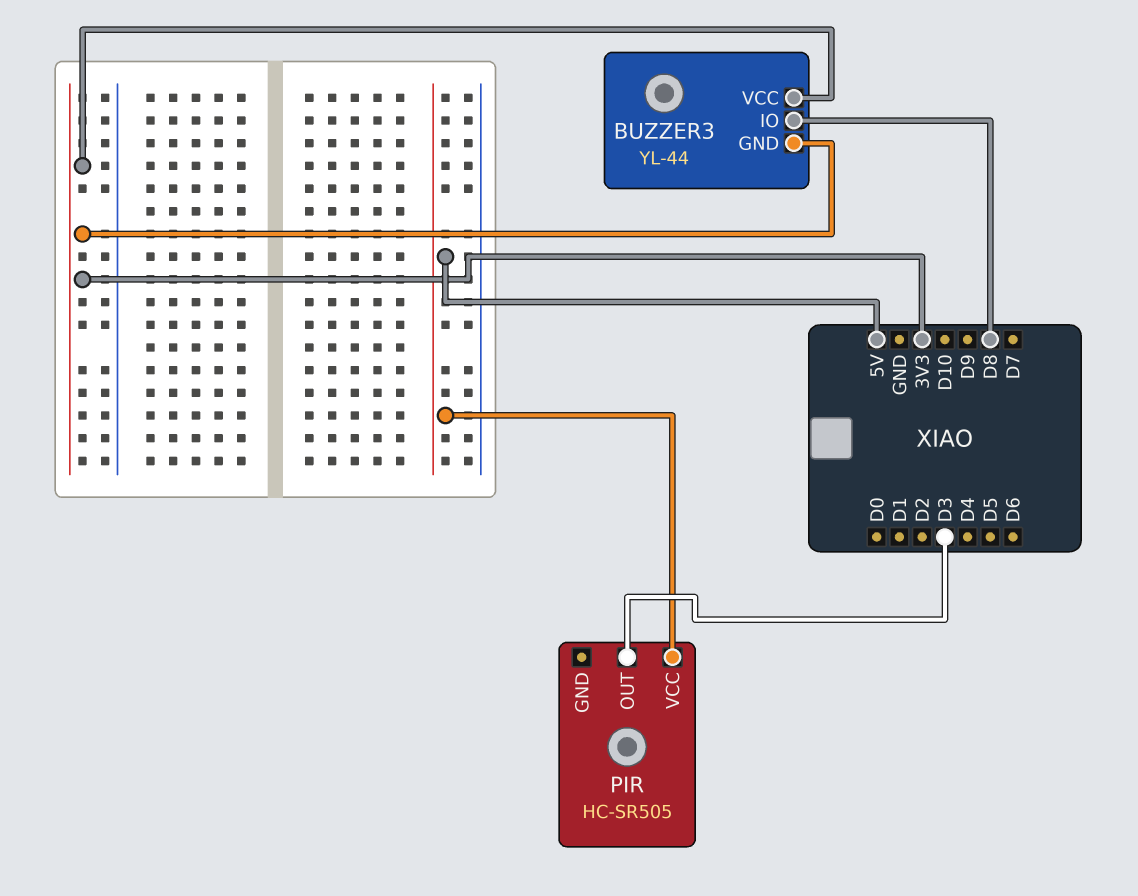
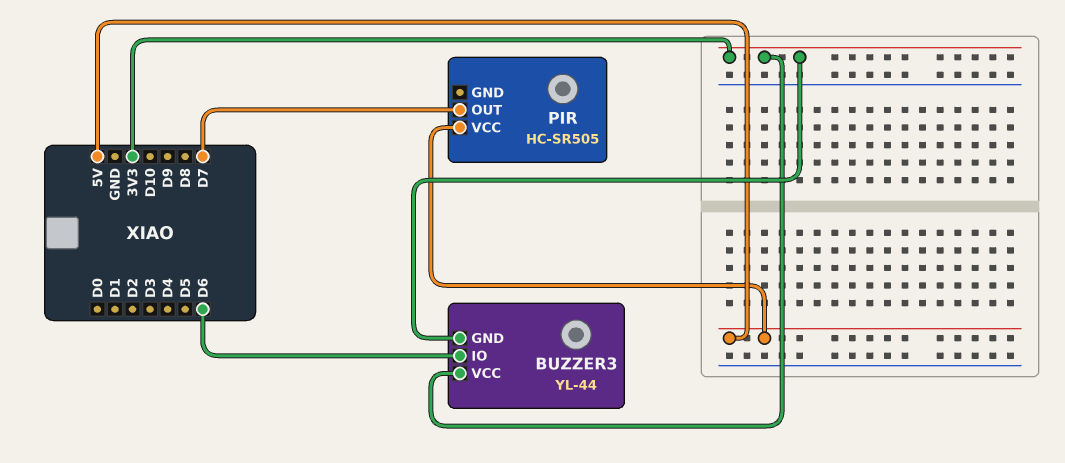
BUZZER3 pin IO: D8 -> D6
PIR pin OUT: D3 -> D7

